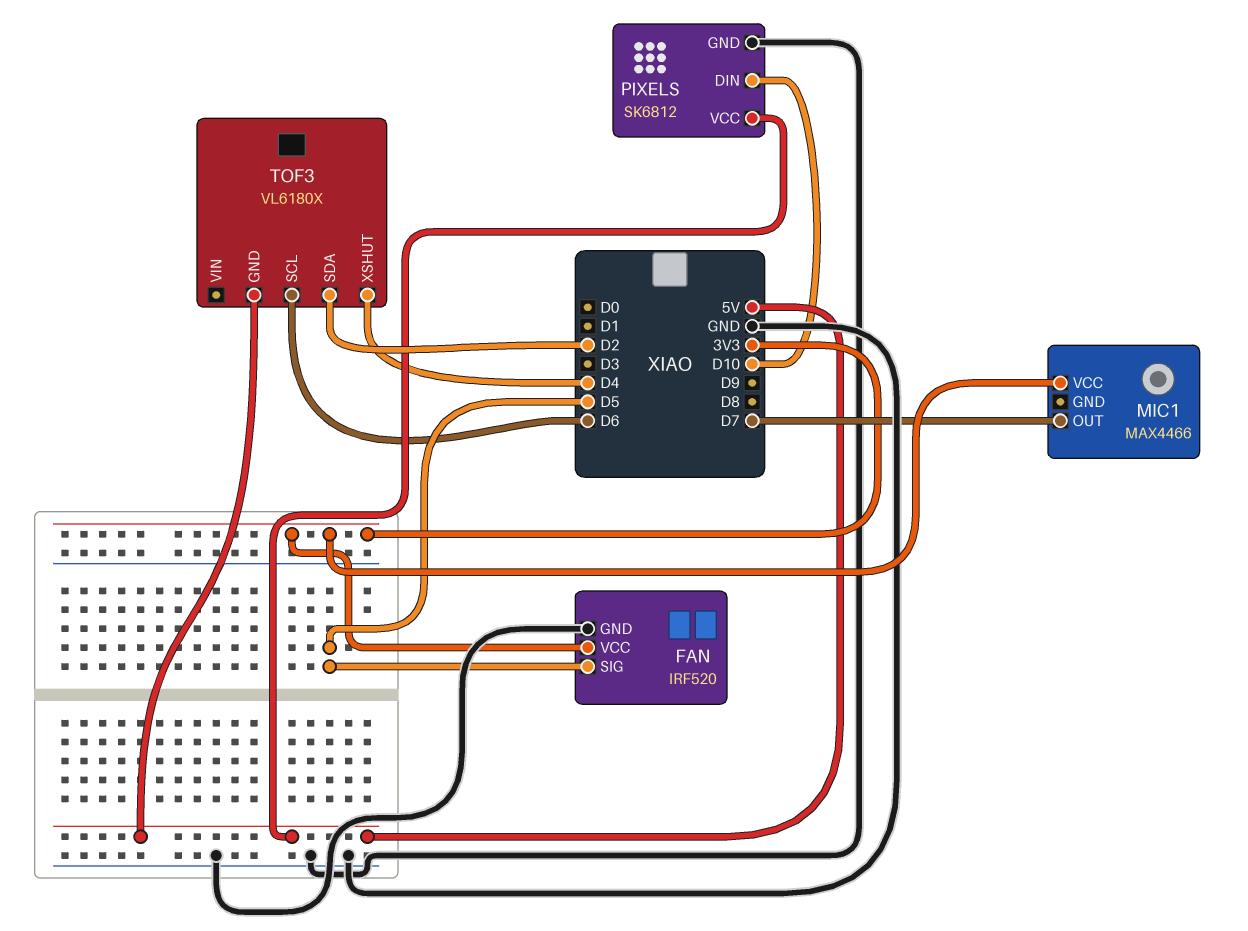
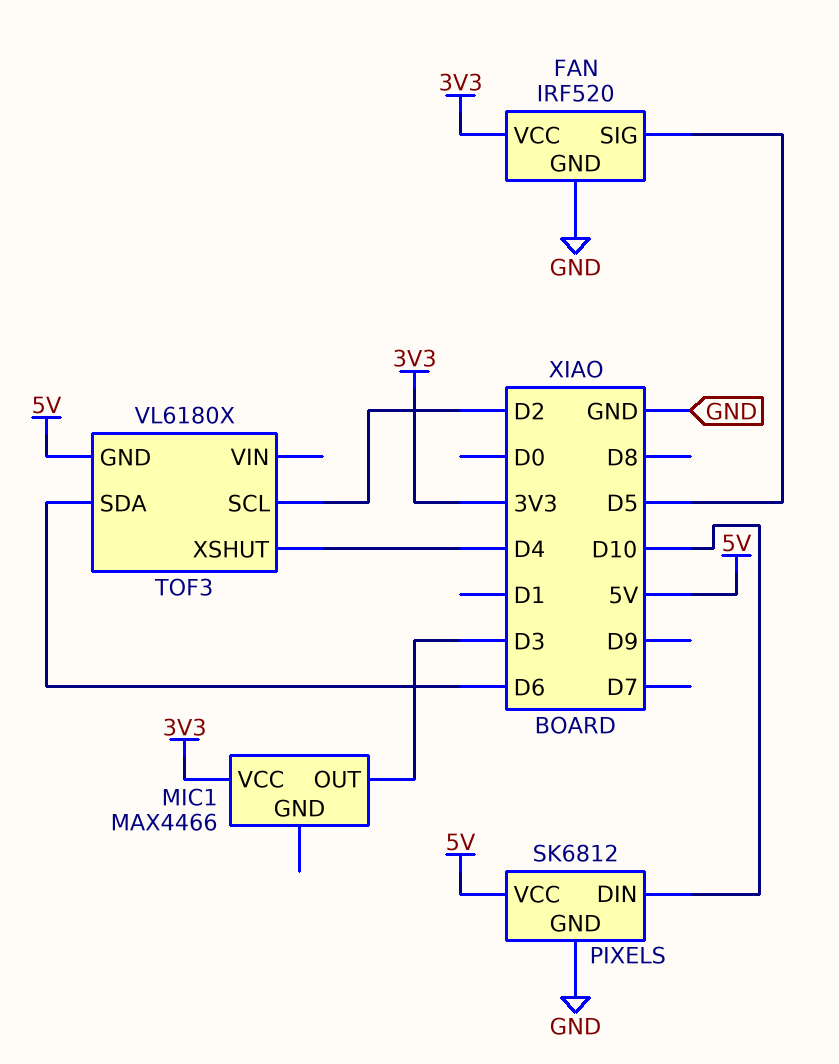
MIC1 pin OUT: D7 -> D3
TOF3 pin SCL: D6 -> D2
TOF3 pin SDA: D2 -> D6

